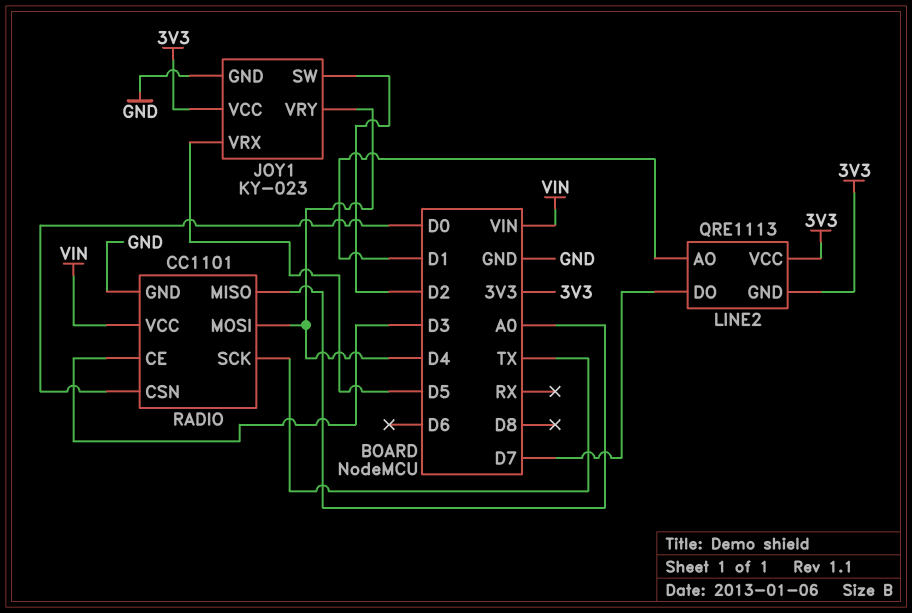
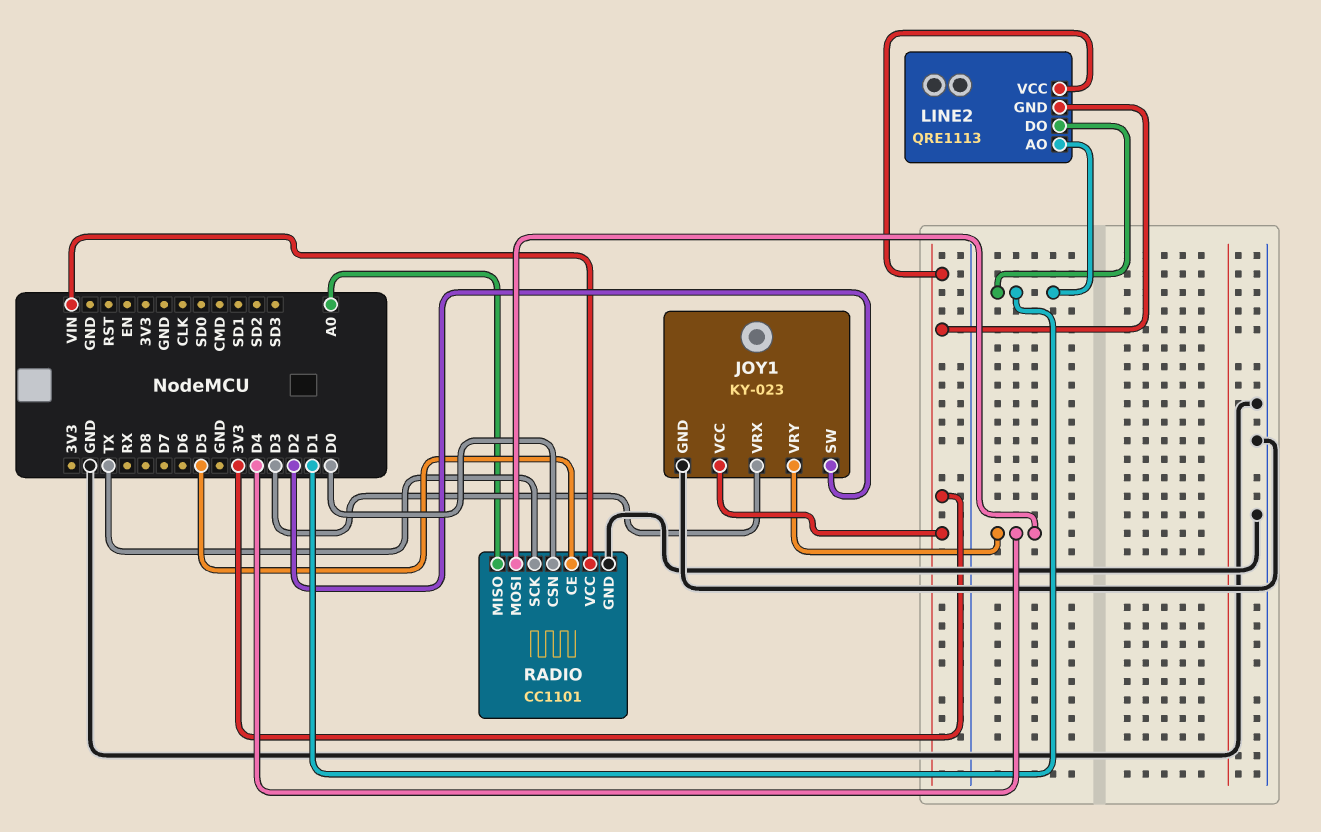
JOY1 pin VRX: D5 -> D3
LINE2 pin DO: D7 -> D1
RADIO pin CE: D3 -> D5

